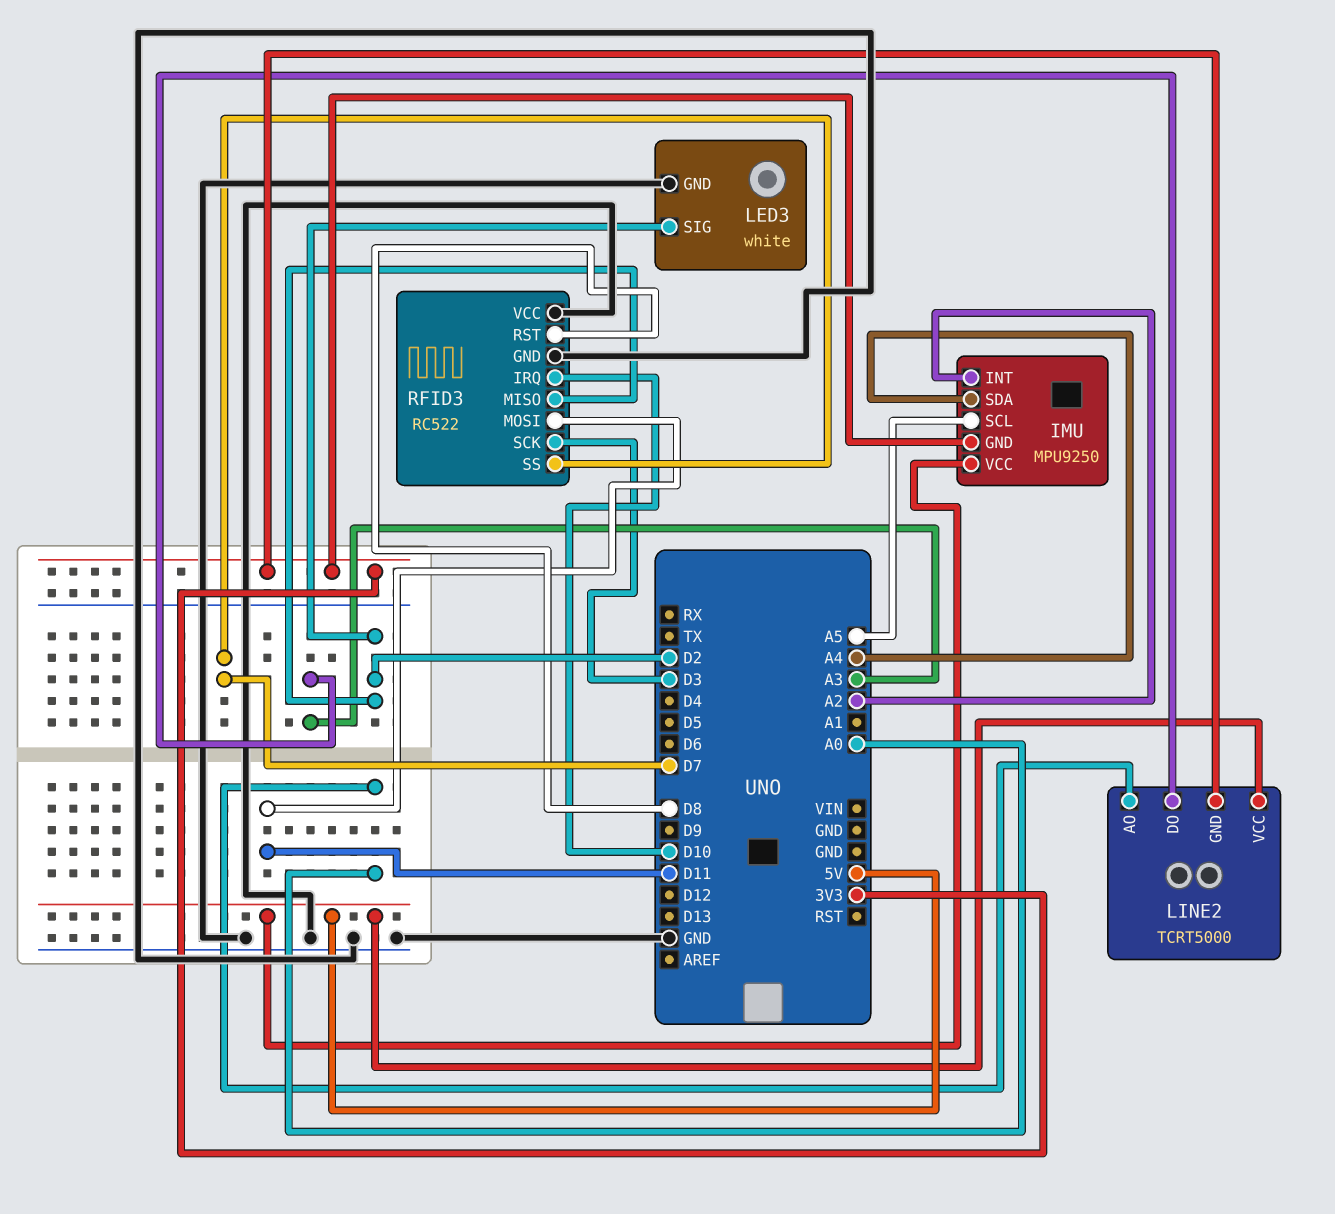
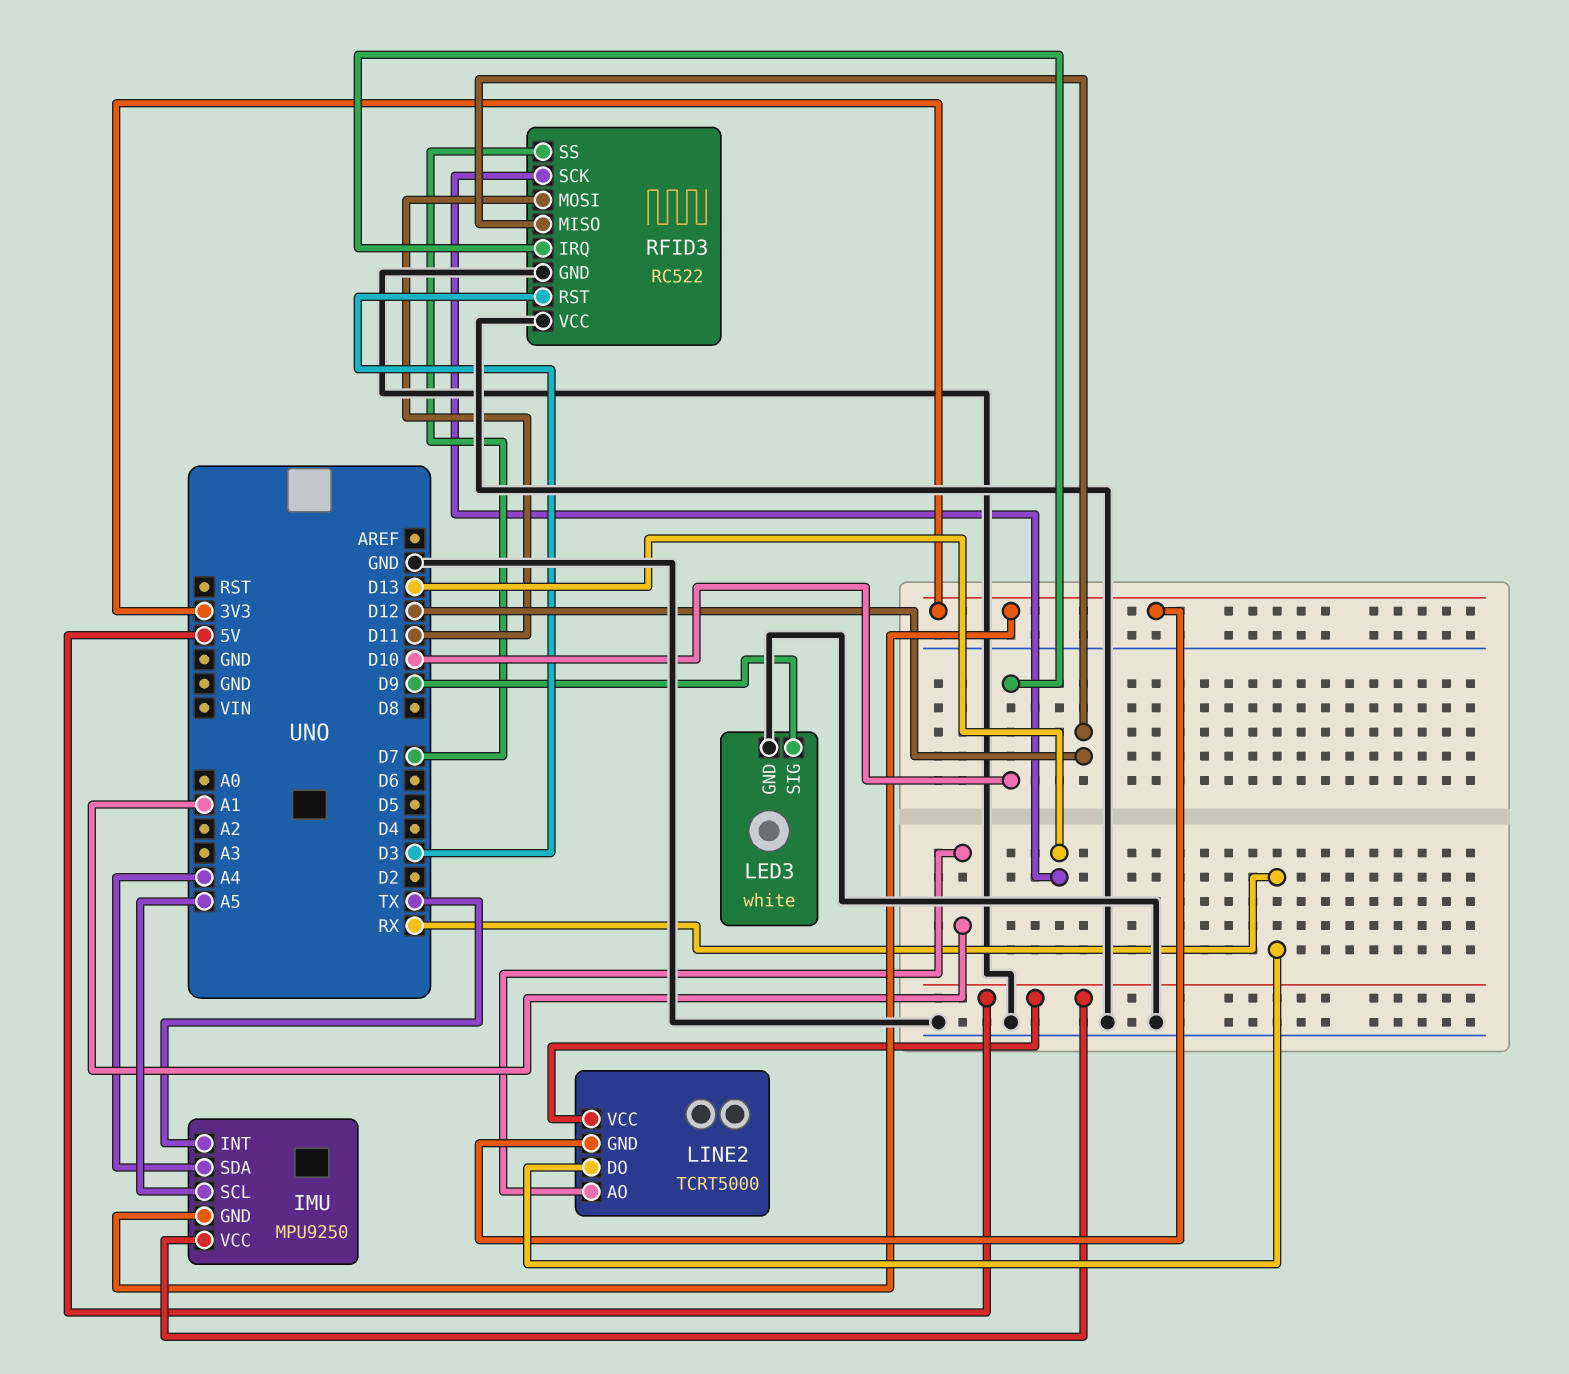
IMU pin INT: A2 -> TX
LED3 pin SIG: D2 -> D9
LINE2 pin AO: A0 -> A1
LINE2 pin DO: A3 -> RX
RFID3 pin MISO: D2 -> D12
RFID3 pin RST: D8 -> D3
RFID3 pin SCK: D3 -> D13

